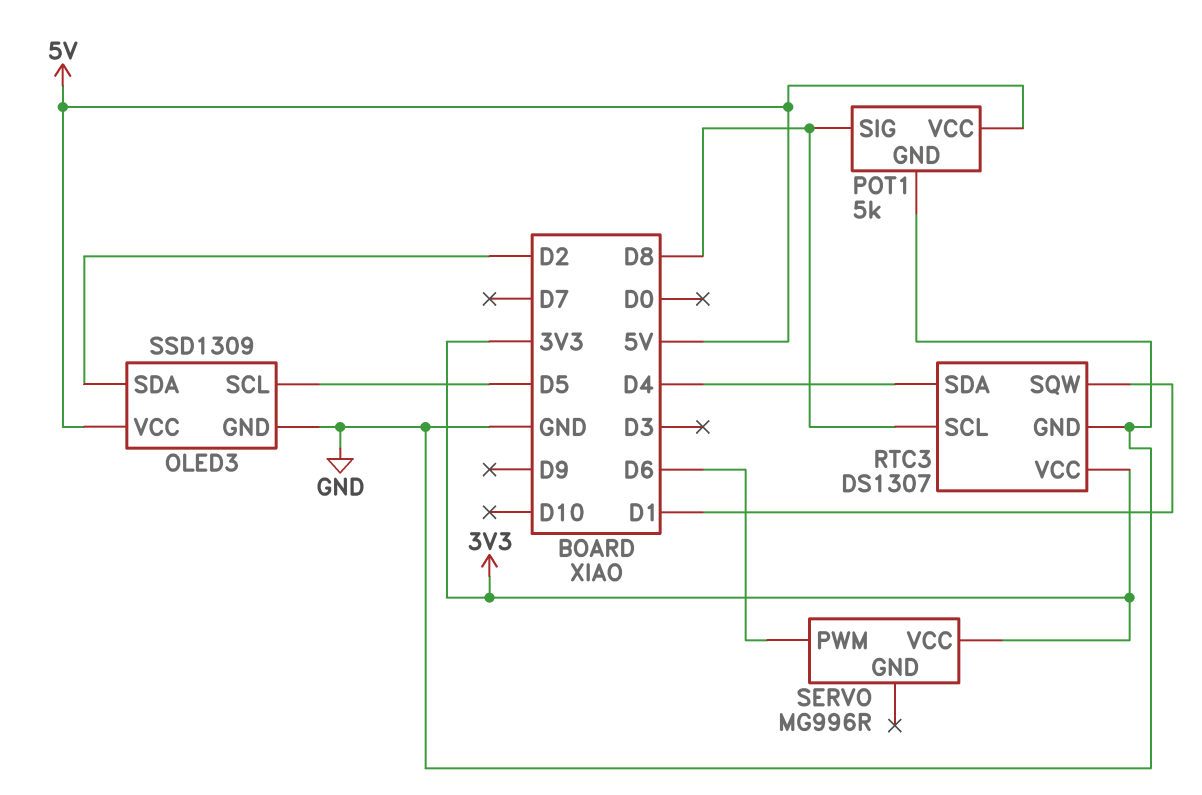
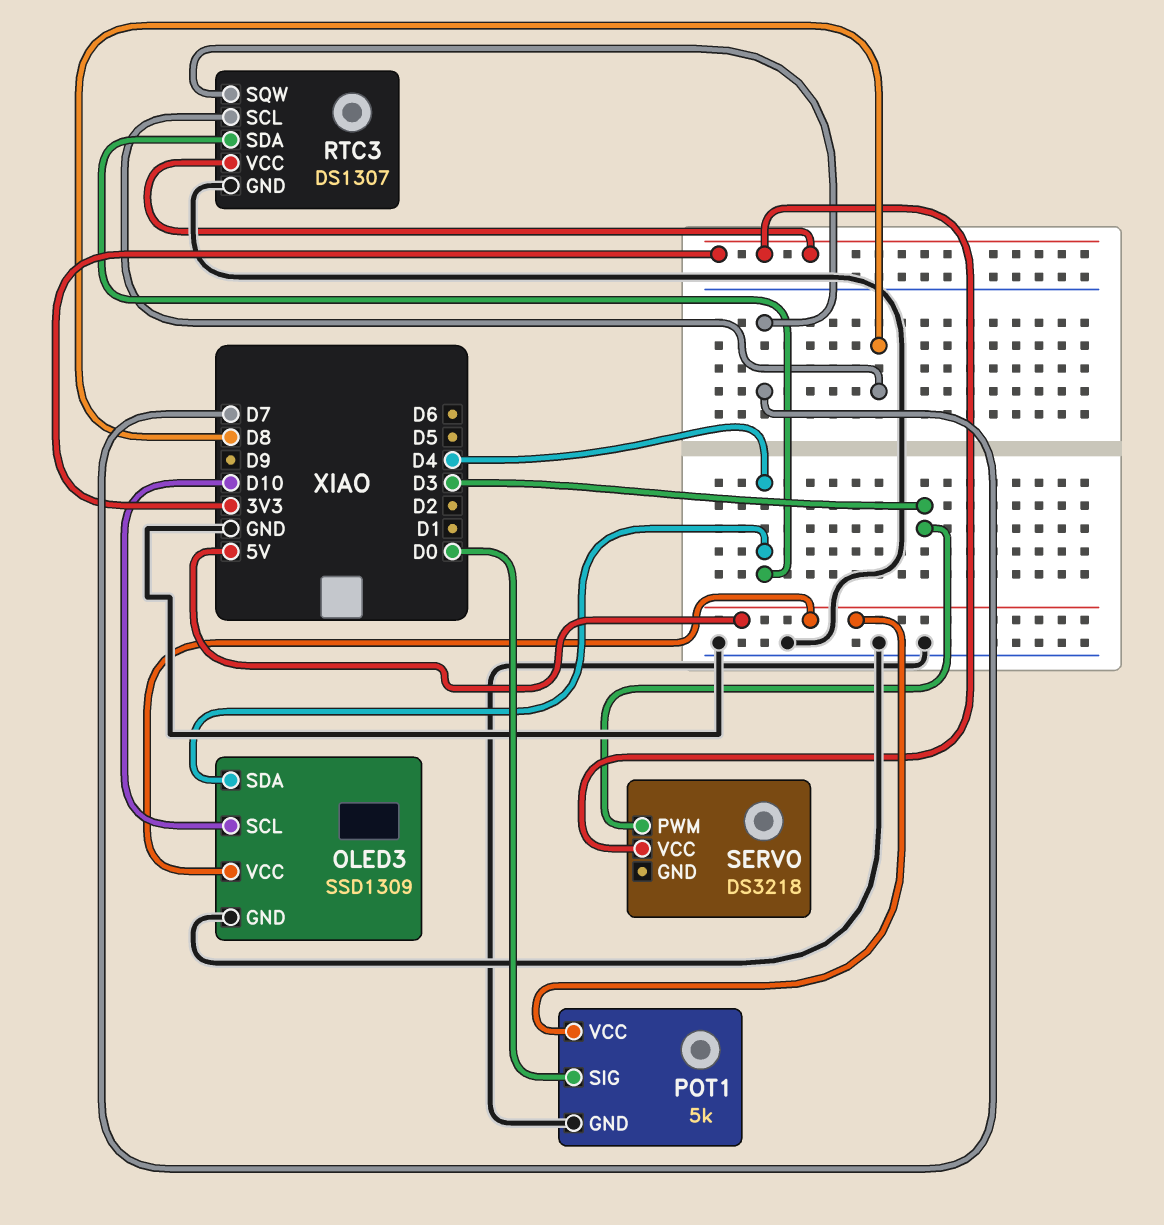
OLED3 pin SCL: D5 -> D10
OLED3 pin SDA: D2 -> D4
POT1 pin SIG: D8 -> D0
RTC3 pin SQW: D1 -> D7
SERVO: MG996R -> DS3218
SERVO pin PWM: D6 -> D3

